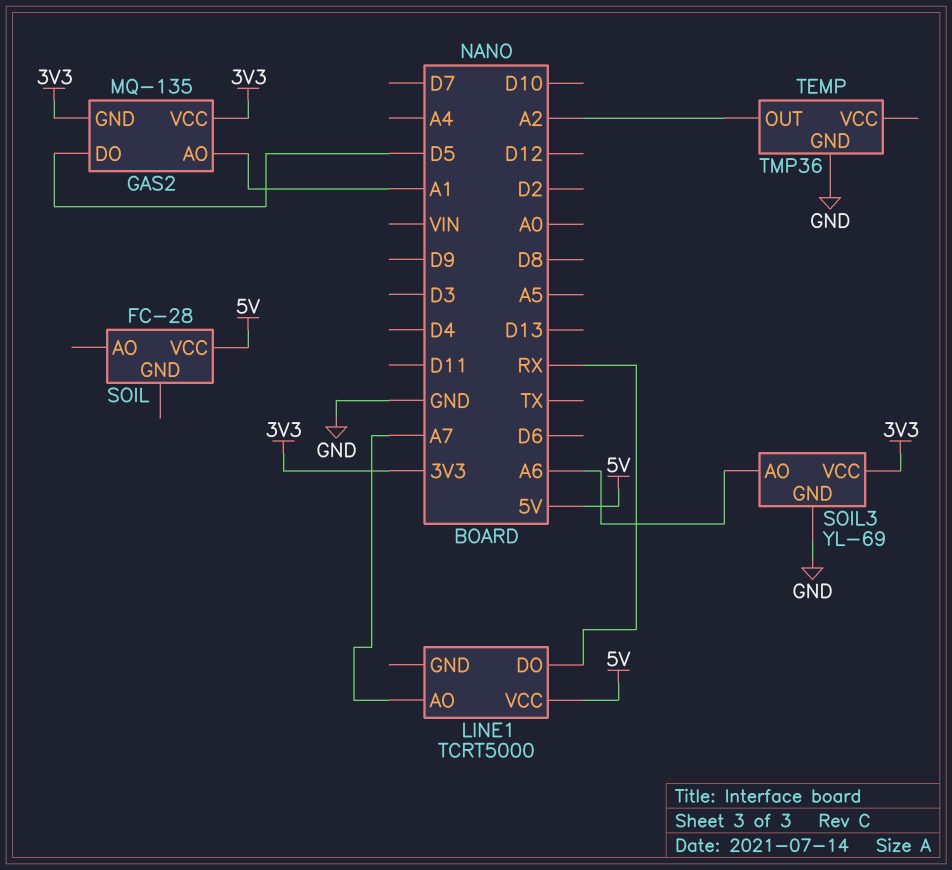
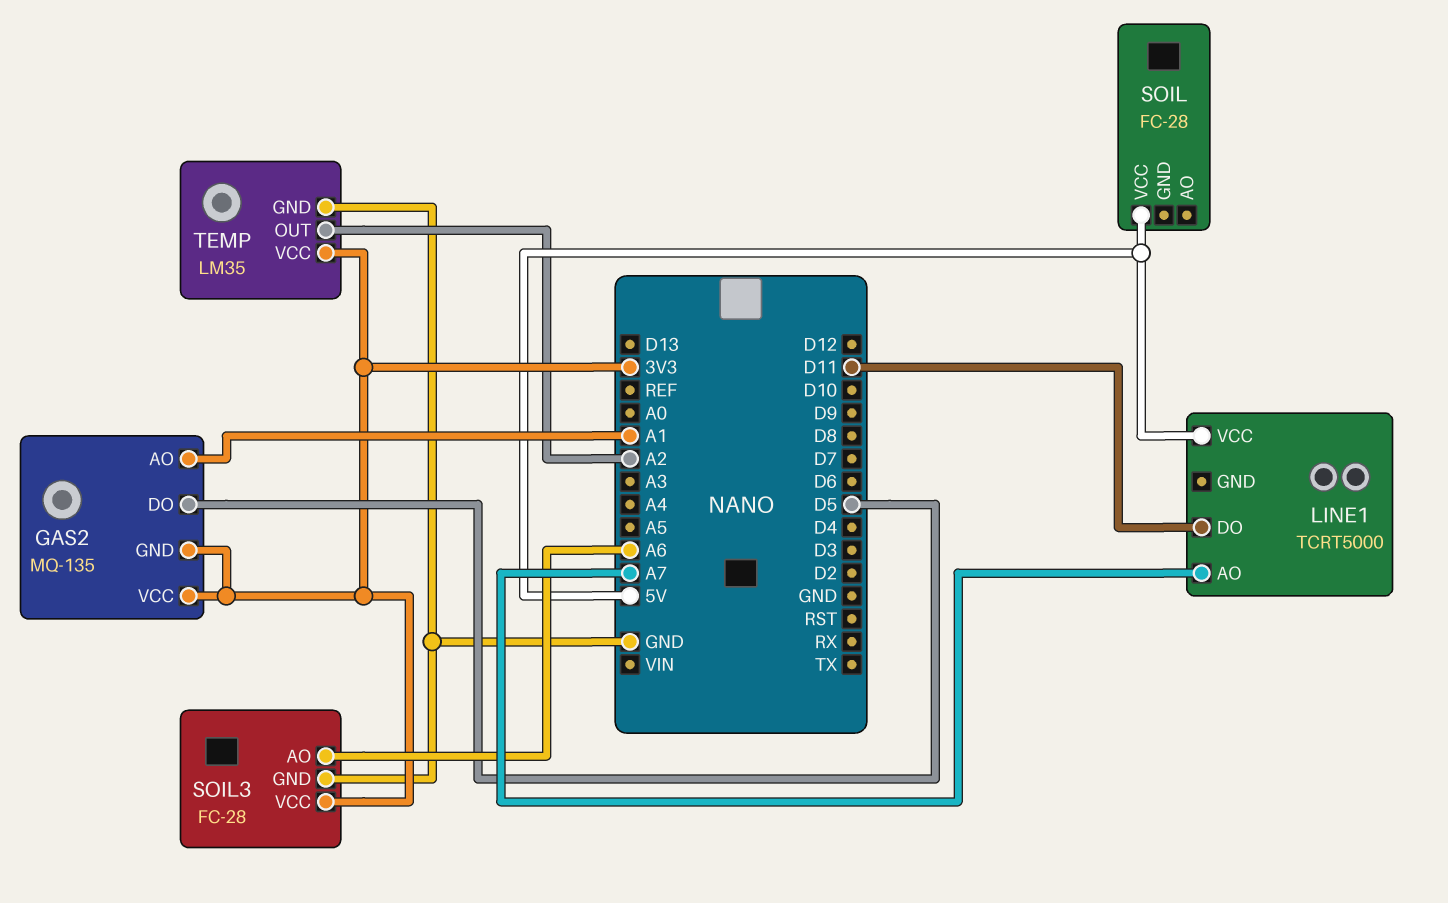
LINE1 pin DO: RX -> D11
SOIL3: YL-69 -> FC-28
TEMP: TMP36 -> LM35
TEMP pin VCC: none -> 3V3

